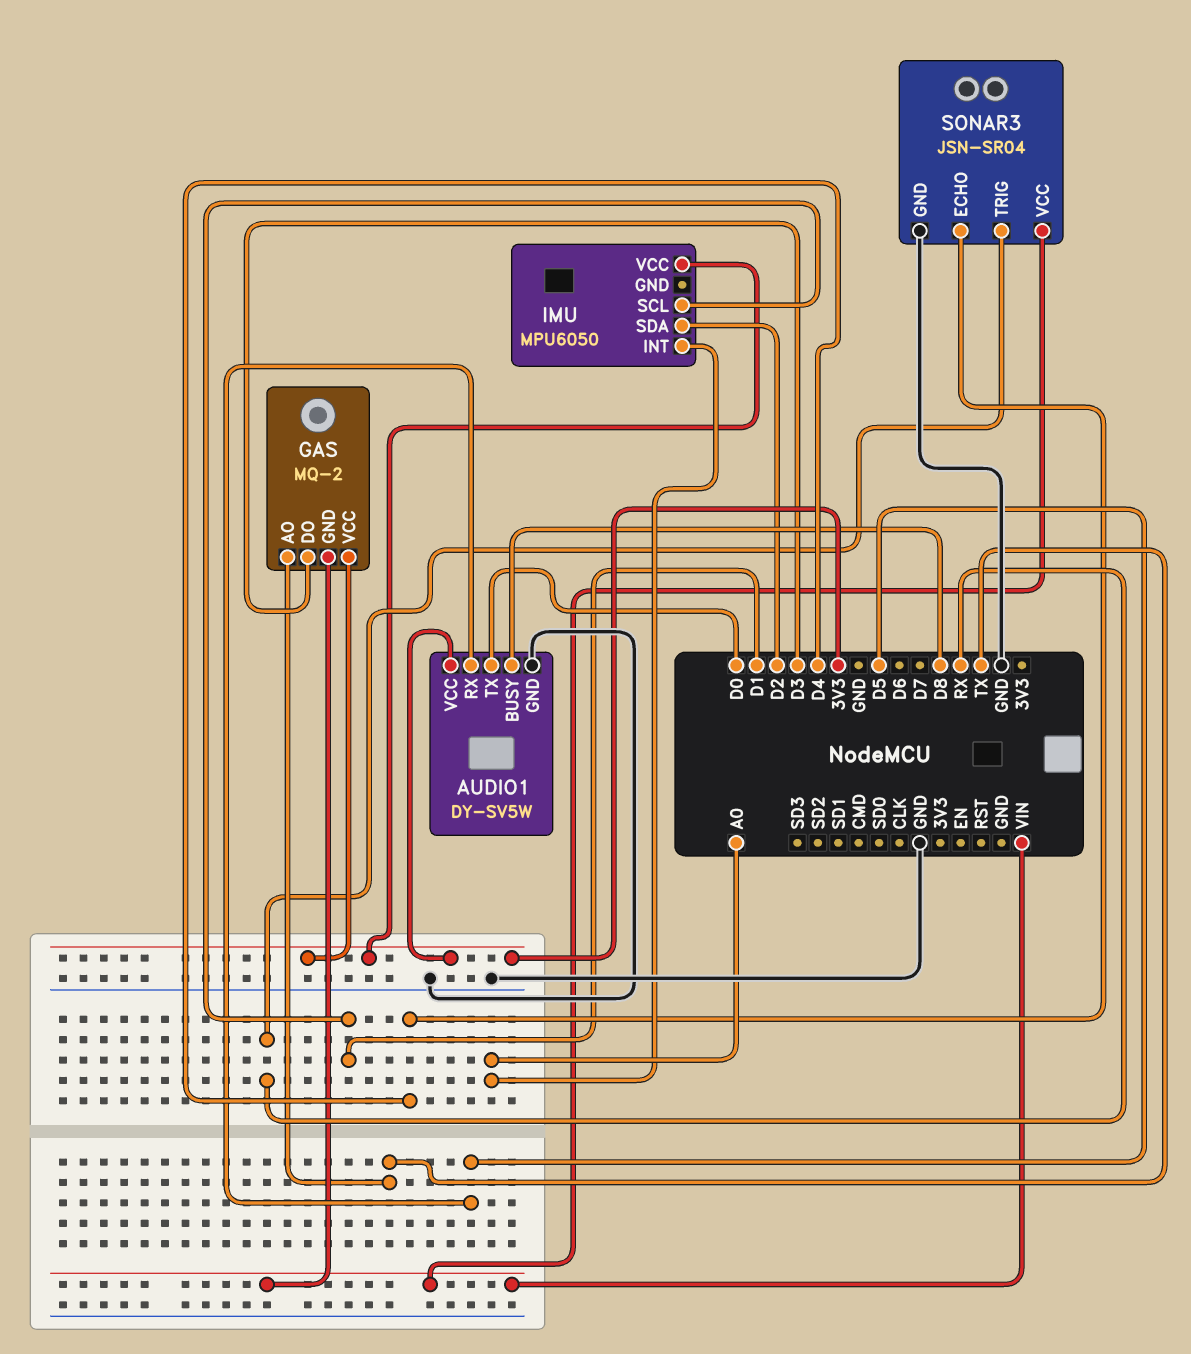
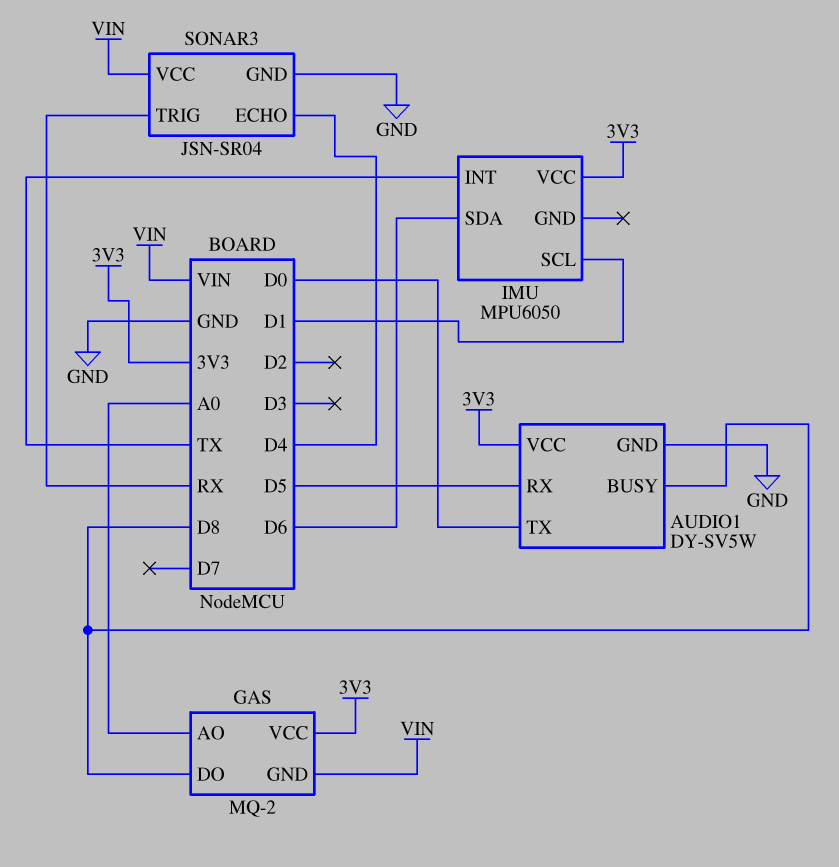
GAS pin AO: TX -> A0
GAS pin DO: D3 -> D8
IMU pin INT: A0 -> TX
IMU pin SDA: D2 -> D6

